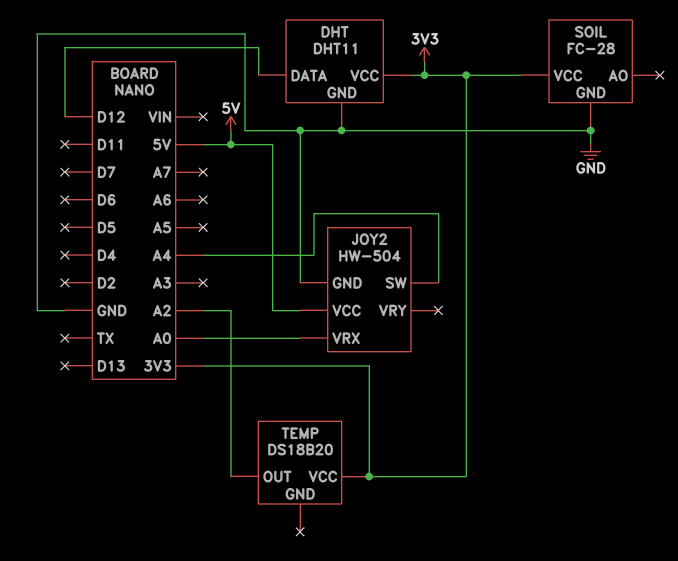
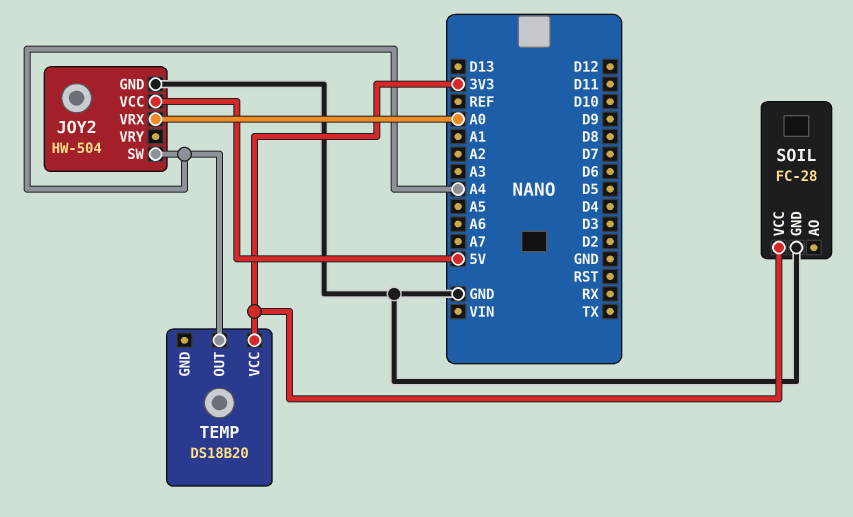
DHT: DHT11 -> none
DHT pin DATA: D12 -> none
DHT pin GND: GND -> none
DHT pin VCC: 3V3 -> none
TEMP pin OUT: A2 -> A4

